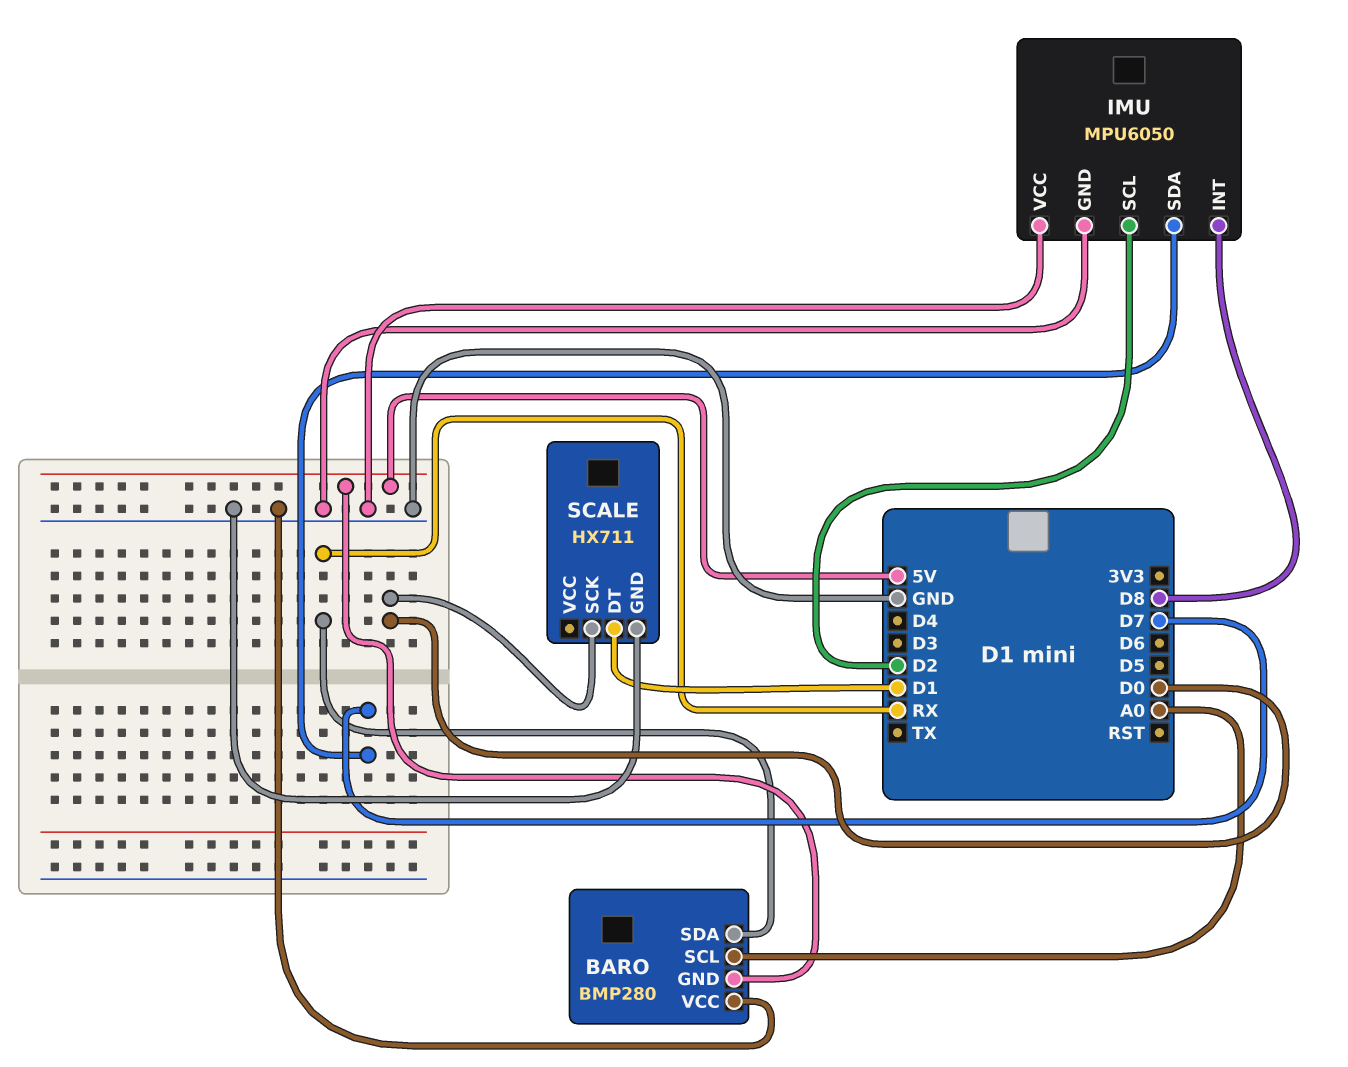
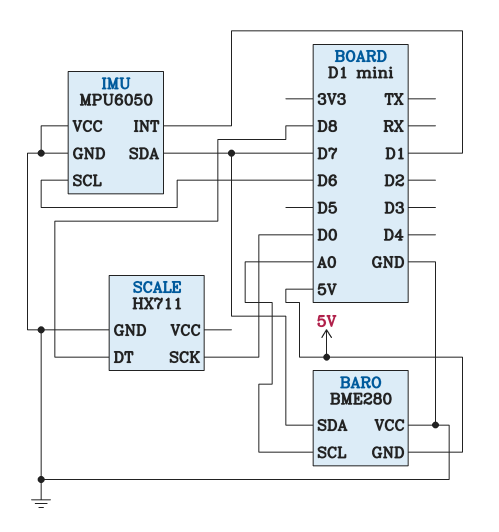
BARO: BMP280 -> BME280
BARO pin SDA: RX -> D7
IMU pin INT: D8 -> D1
IMU pin SCL: D2 -> D6
SCALE pin DT: D1 -> D8

